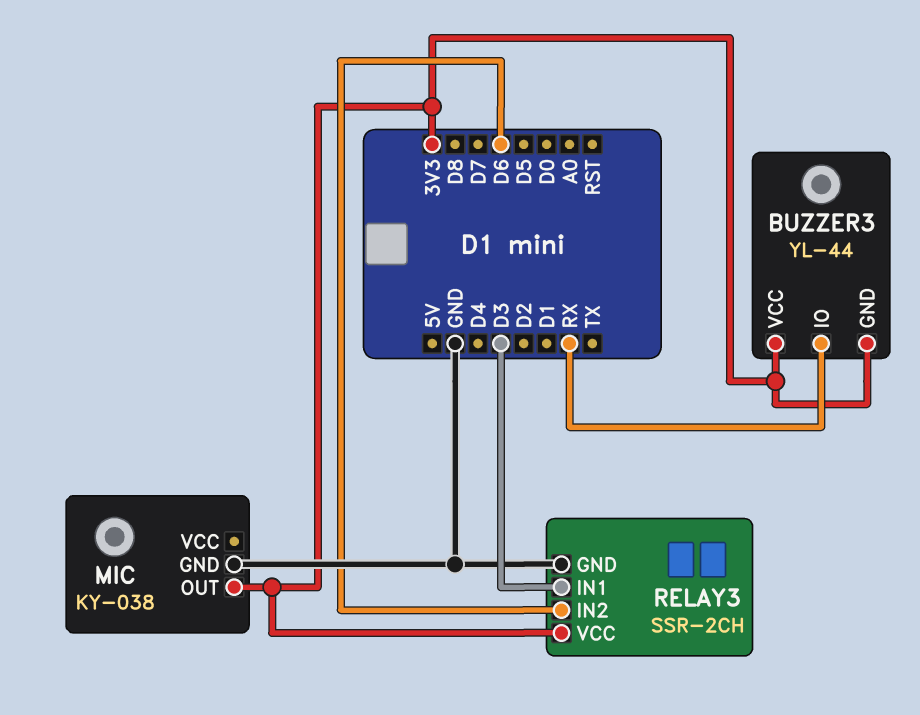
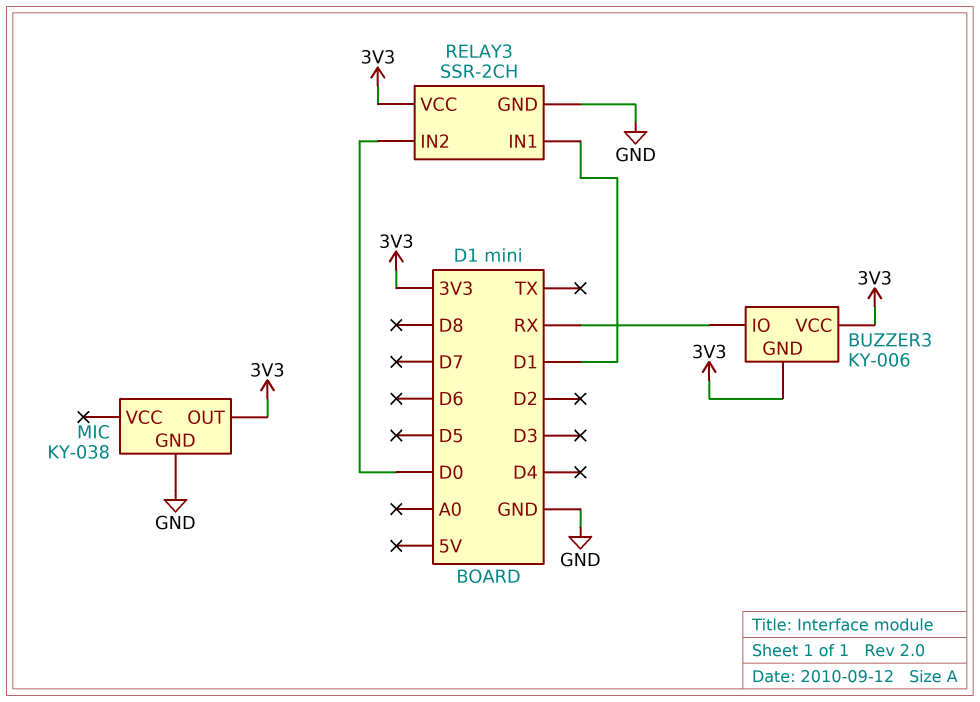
BUZZER3: YL-44 -> KY-006
RELAY3 pin IN1: D3 -> D1
RELAY3 pin IN2: D6 -> D0

